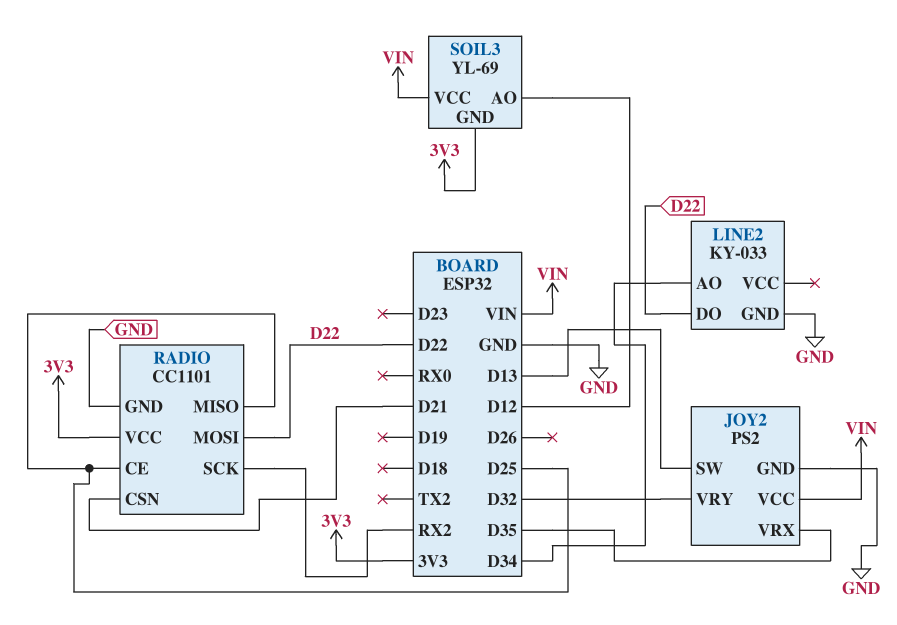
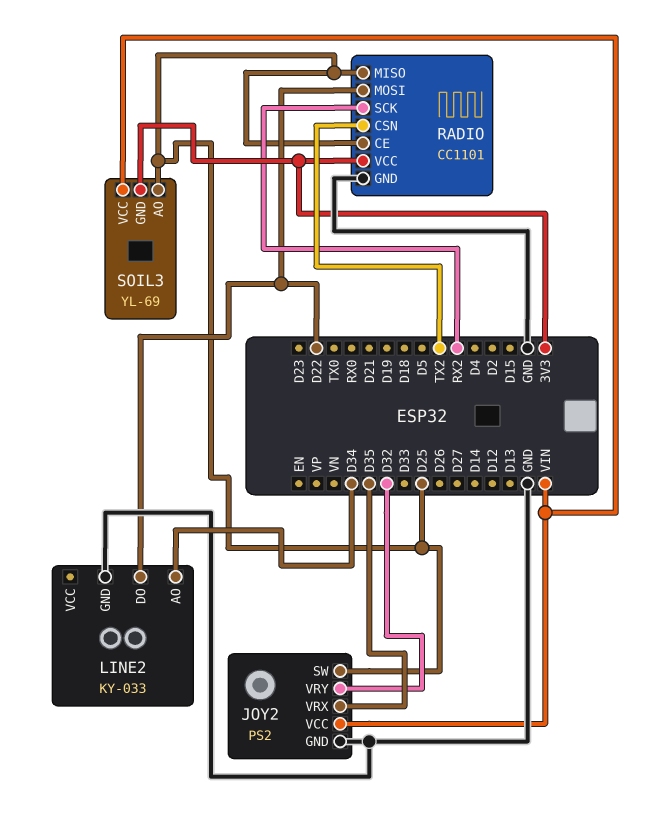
JOY2 pin SW: D13 -> D25
RADIO pin CSN: D21 -> TX2
SOIL3 pin AO: D12 -> D25

